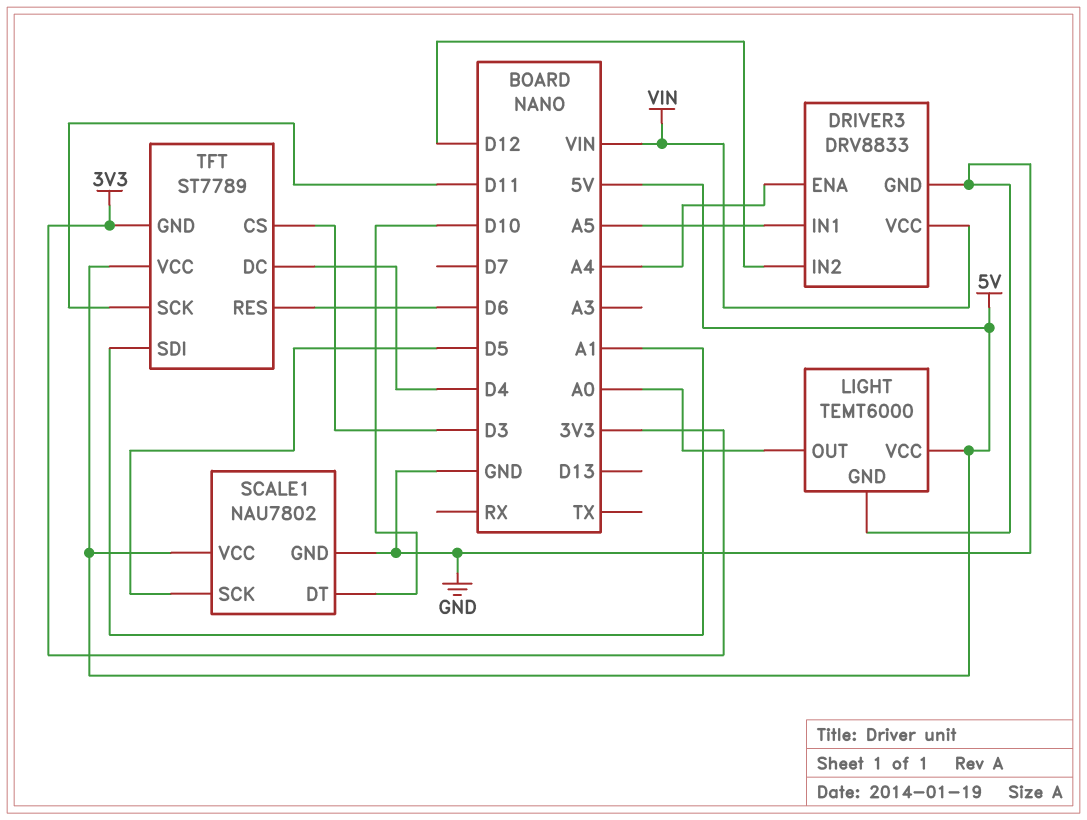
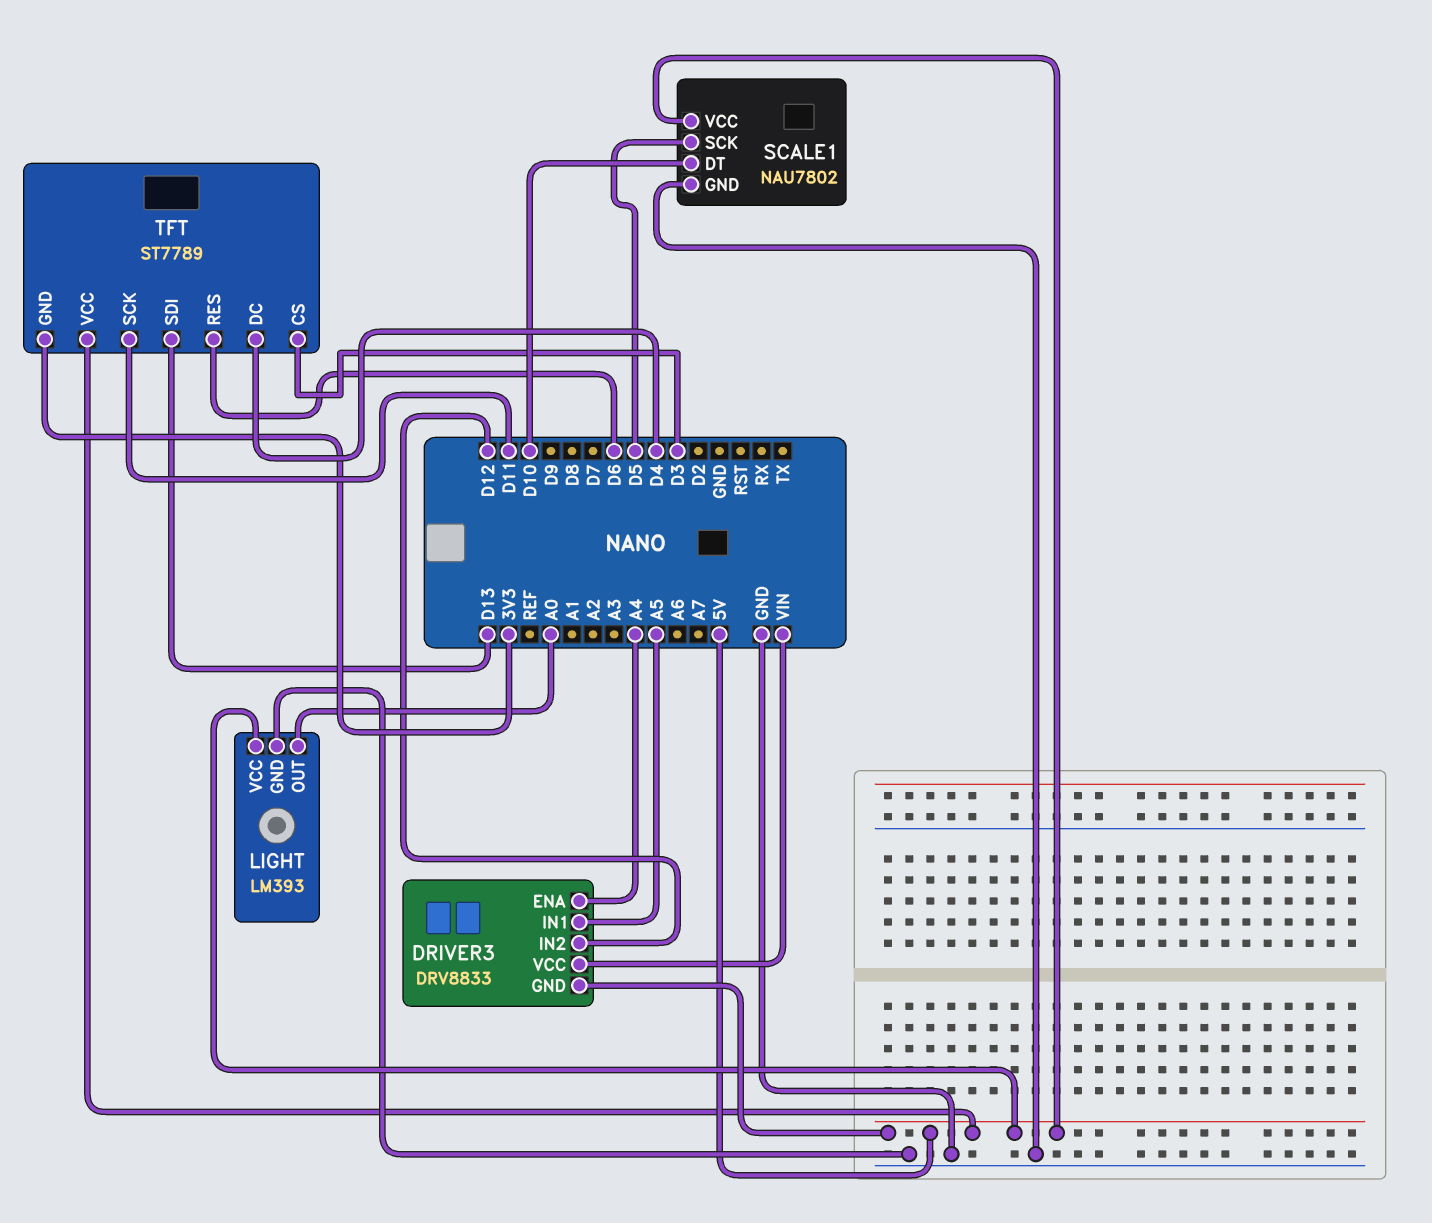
DRIVER3 pin GND: GND -> 5V
LIGHT: TEMT6000 -> LM393
TFT pin SDI: A1 -> D13

